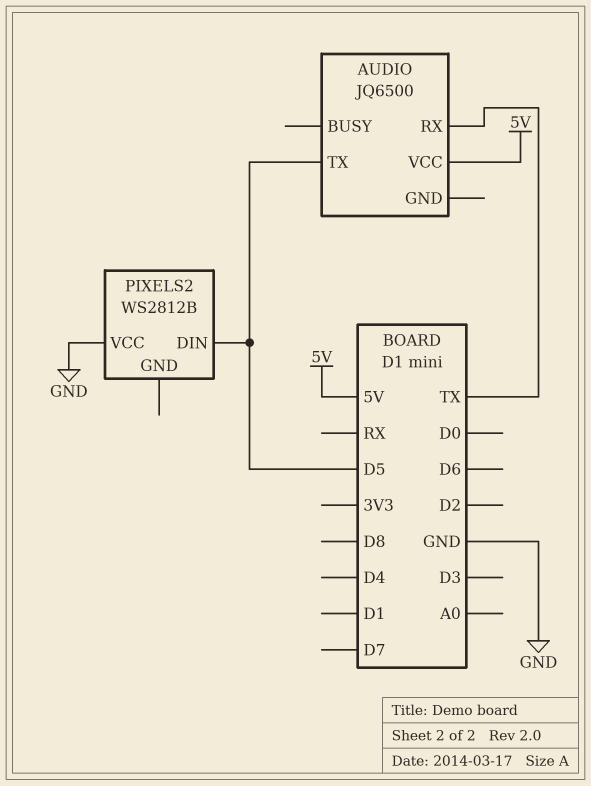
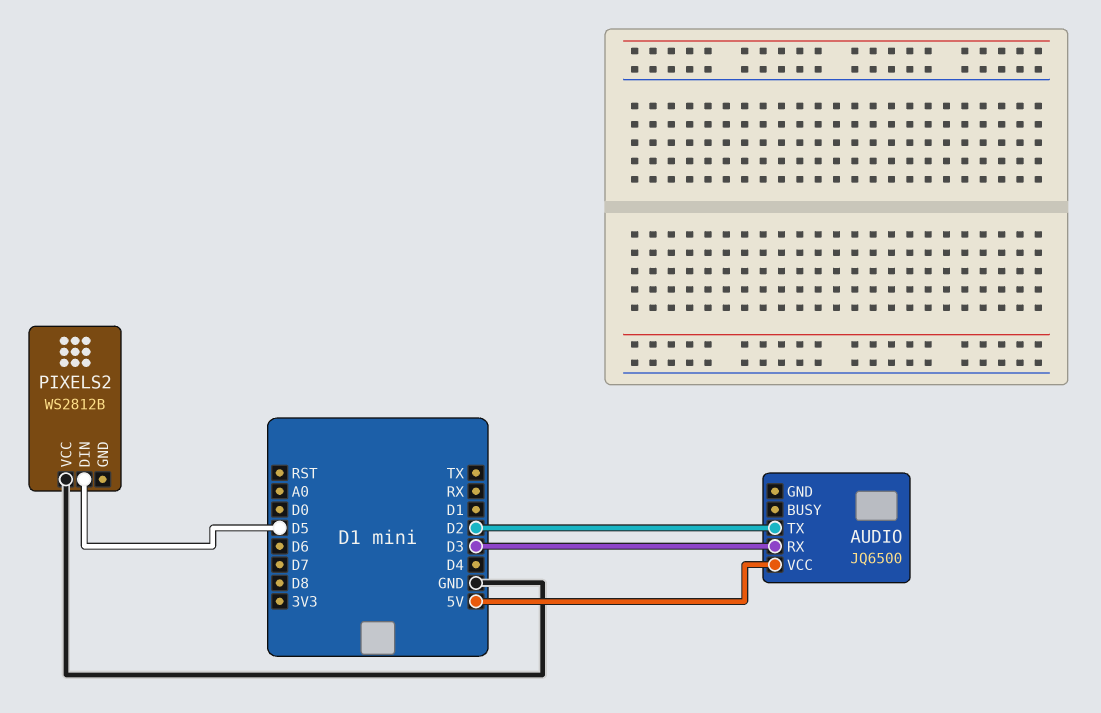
AUDIO pin RX: TX -> D3
AUDIO pin TX: D5 -> D2

